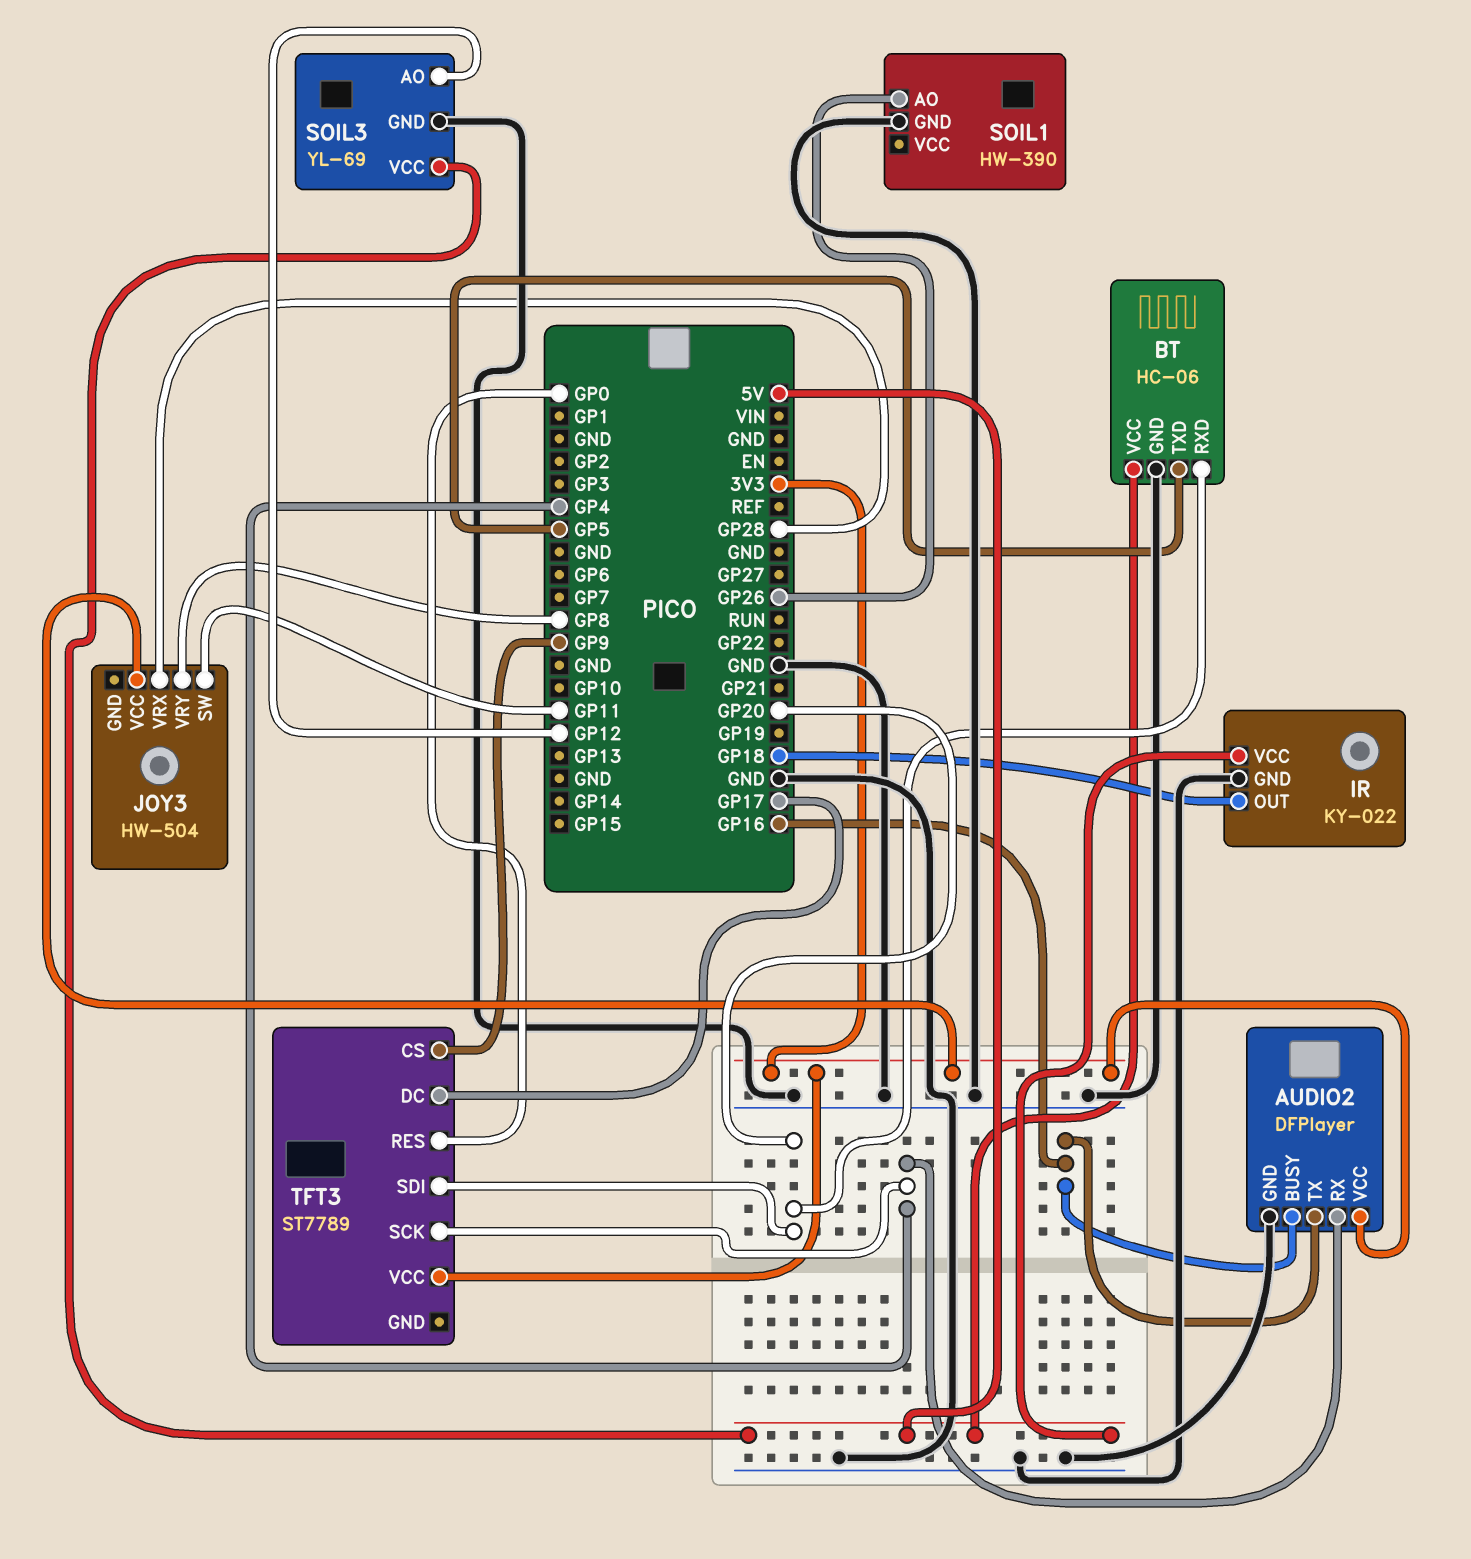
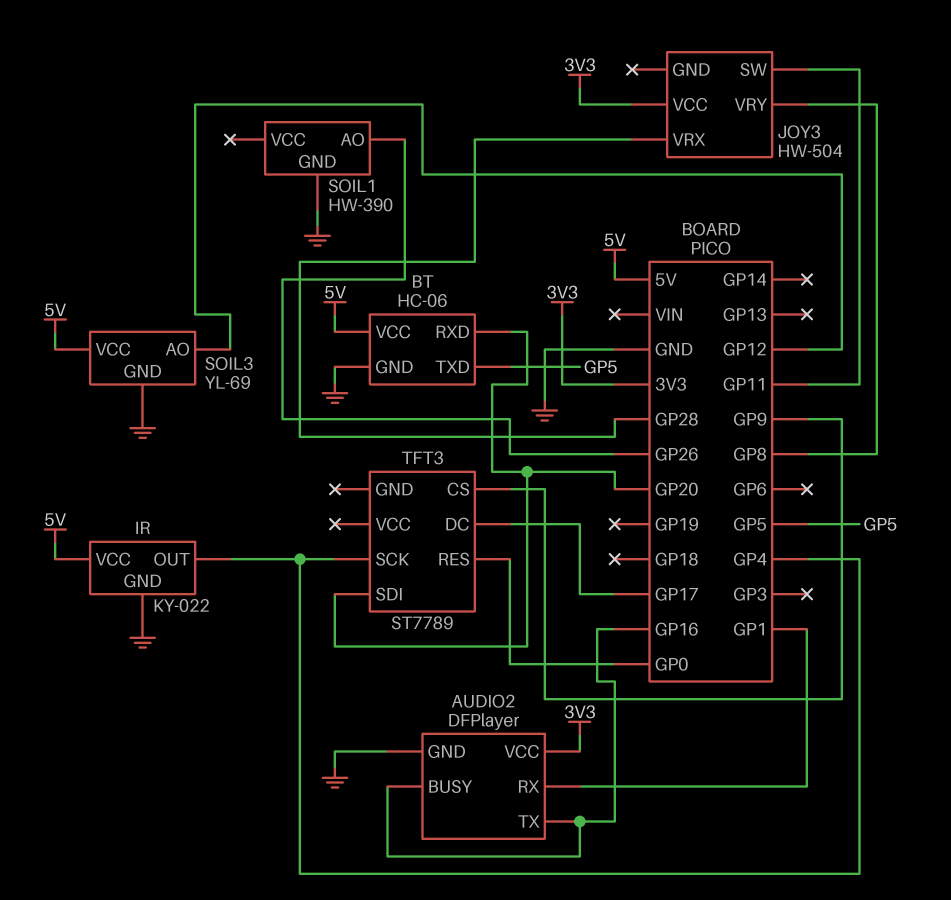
AUDIO2 pin RX: GP4 -> GP1
IR pin OUT: GP18 -> GP4
TFT3 pin VCC: 3V3 -> none

